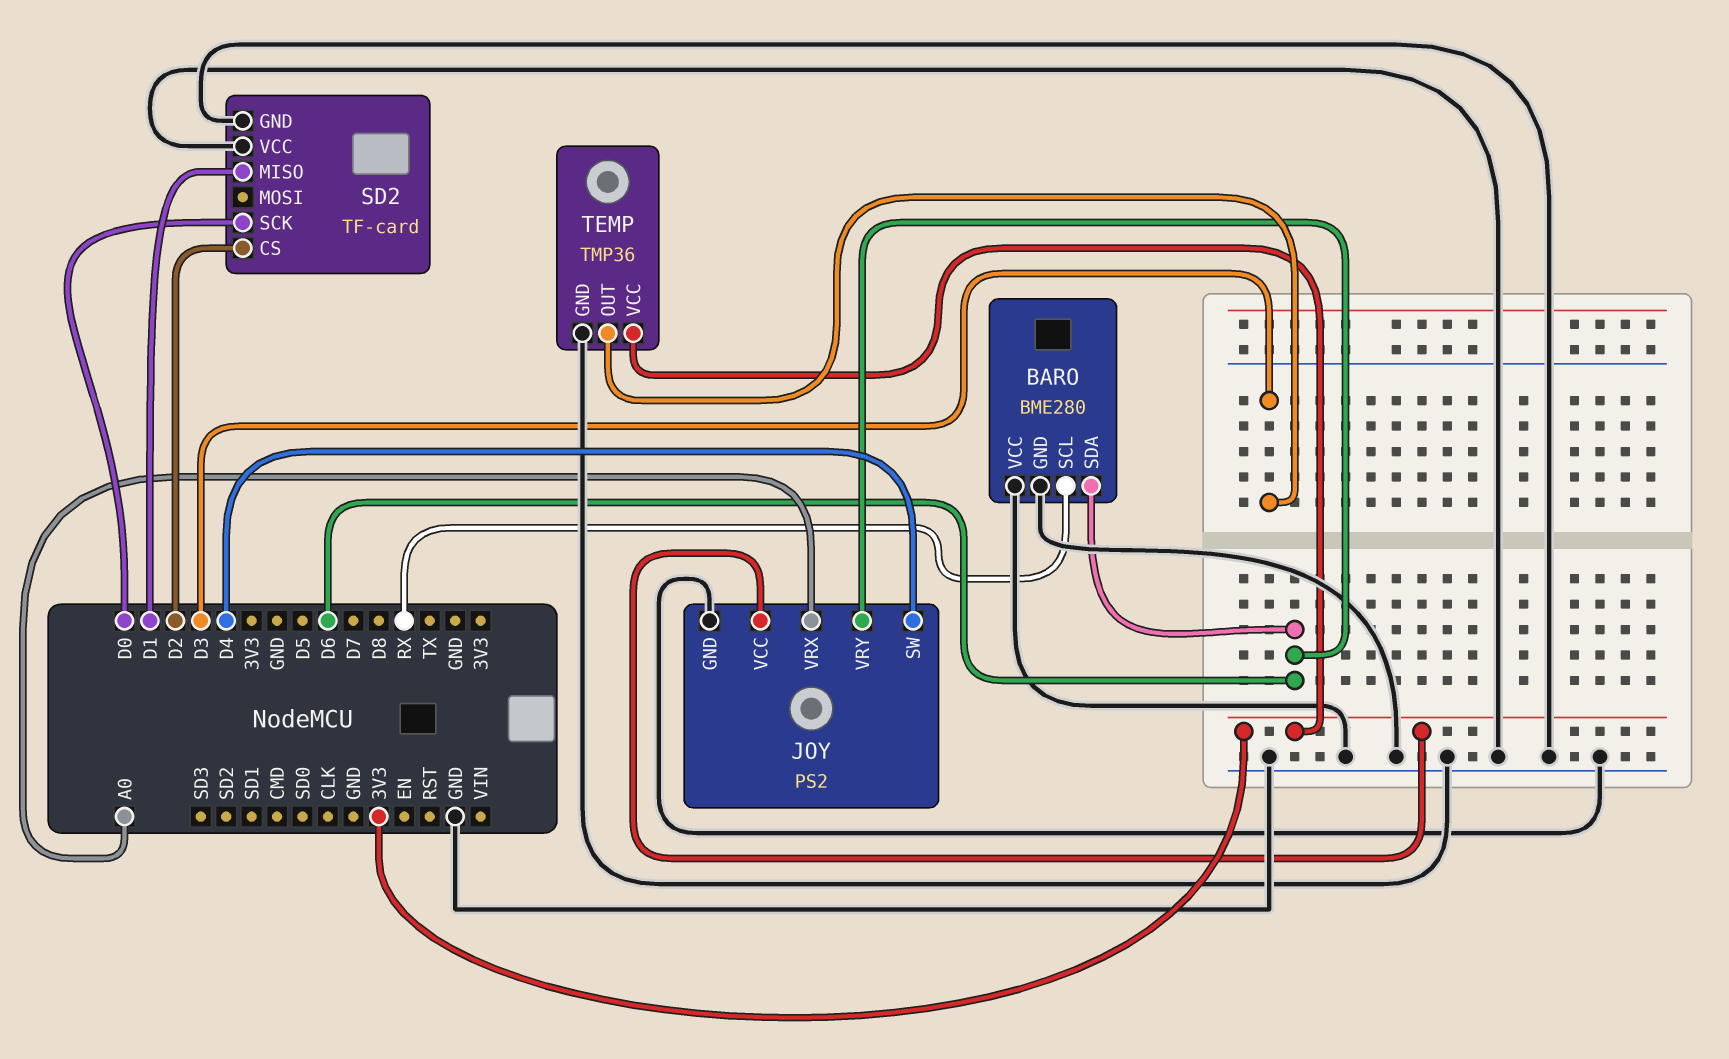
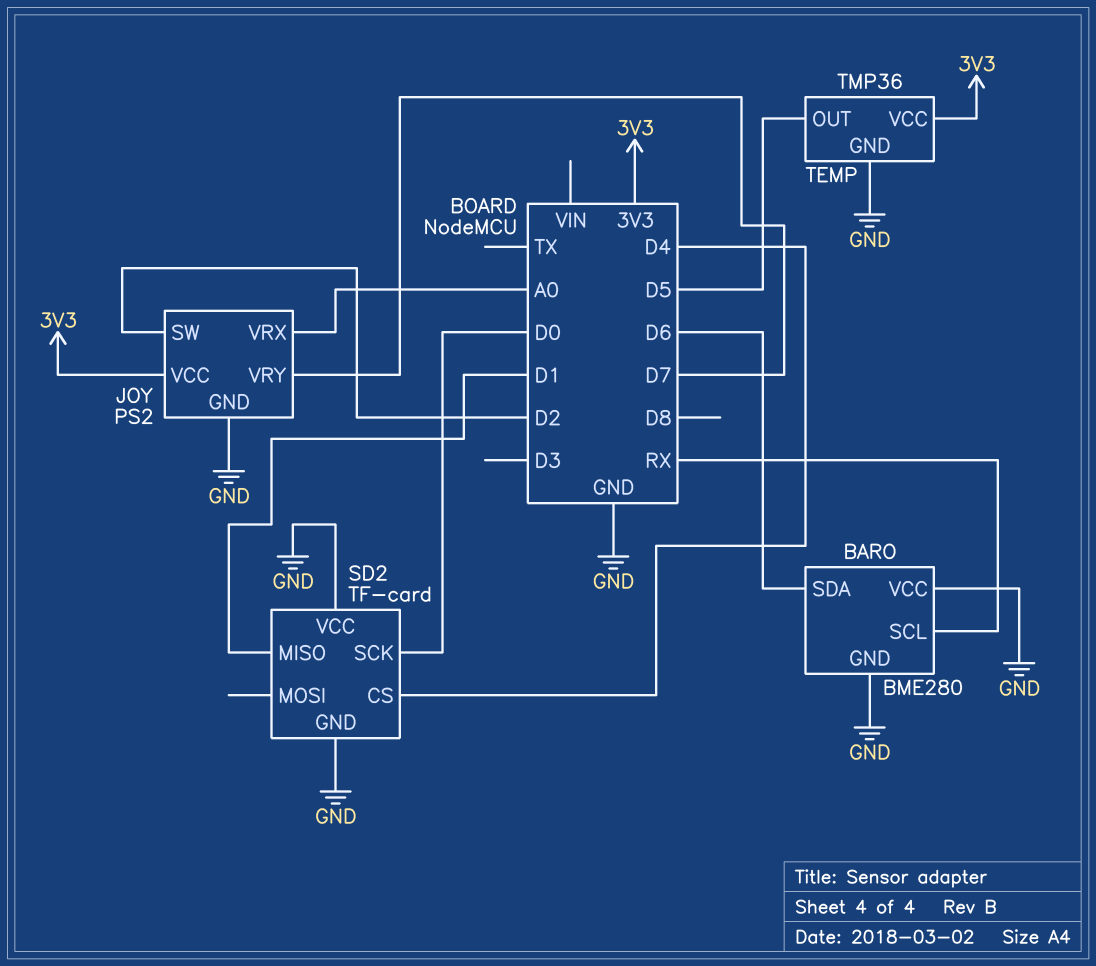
JOY pin SW: D4 -> D2
JOY pin VRY: D6 -> D7
SD2 pin CS: D2 -> D4
TEMP pin OUT: D3 -> D5

